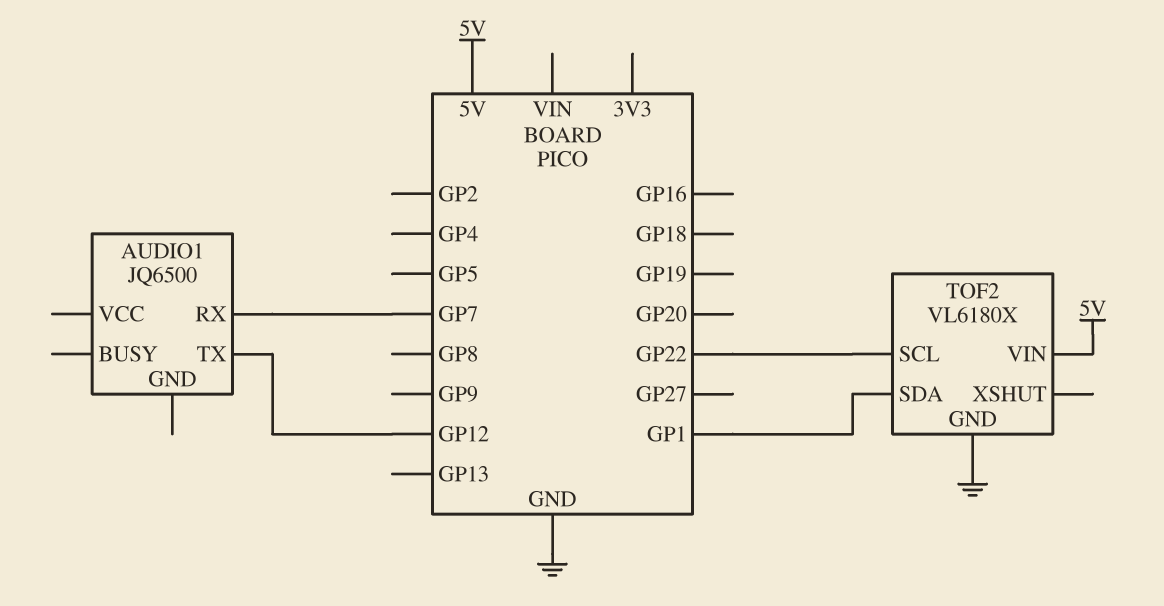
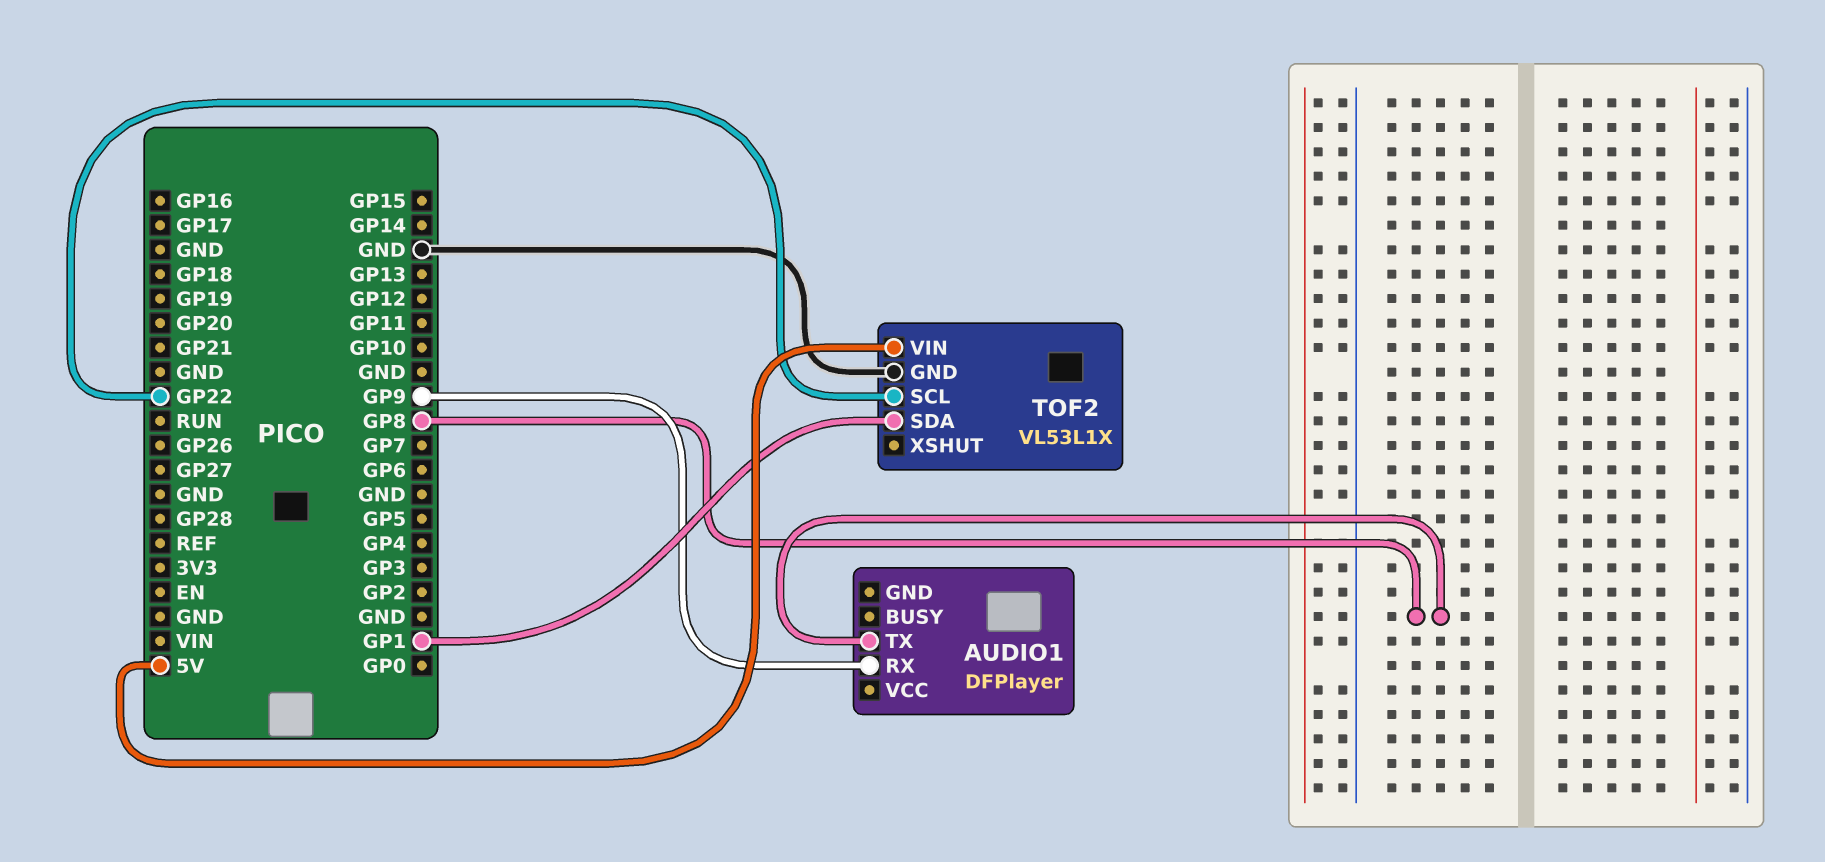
AUDIO1: JQ6500 -> DFPlayer
AUDIO1 pin RX: GP7 -> GP9
AUDIO1 pin TX: GP12 -> GP8
TOF2: VL6180X -> VL53L1X

